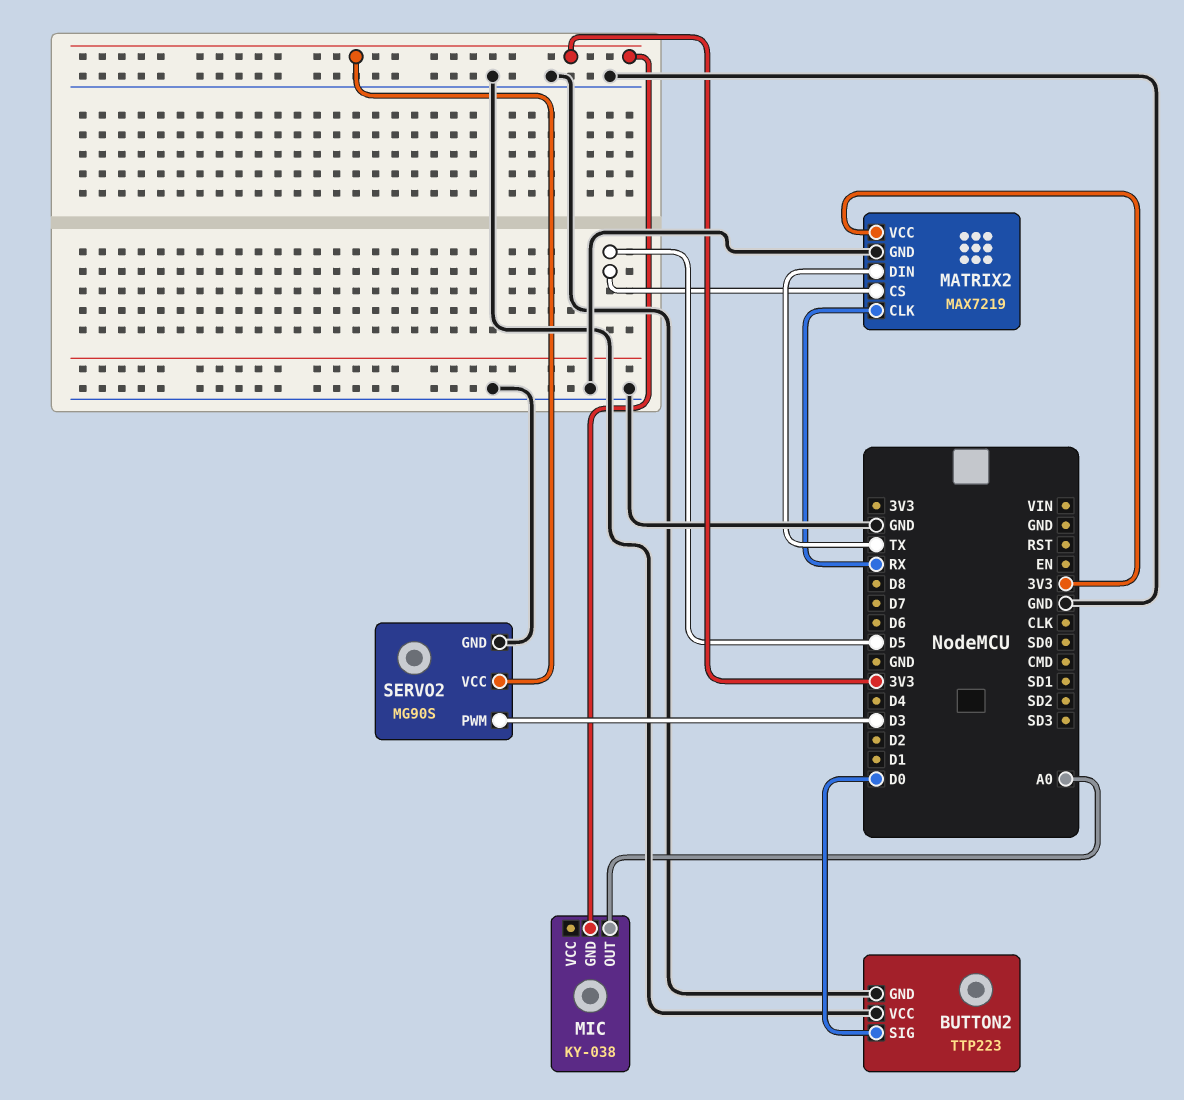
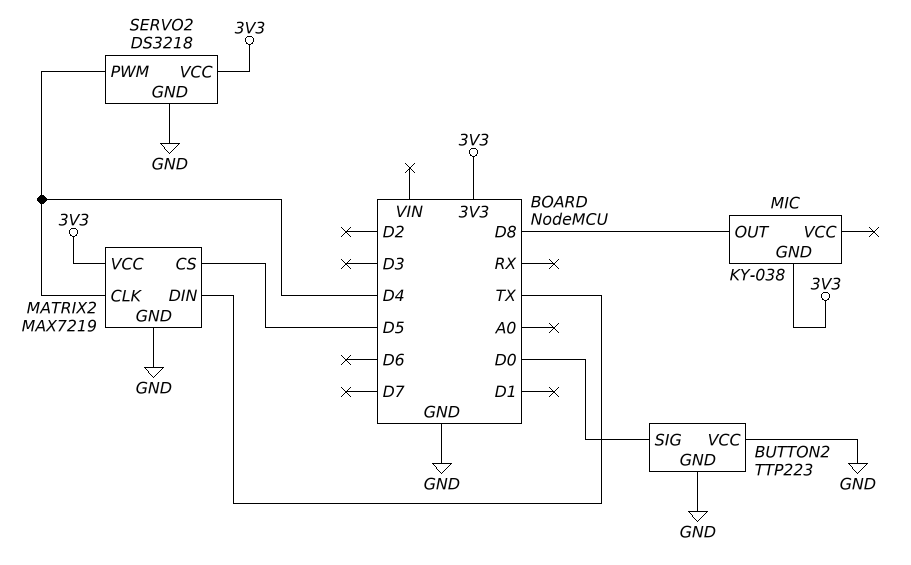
MATRIX2 pin CLK: RX -> D4
MIC pin OUT: A0 -> D8
SERVO2: MG90S -> DS3218
SERVO2 pin PWM: D3 -> D4

